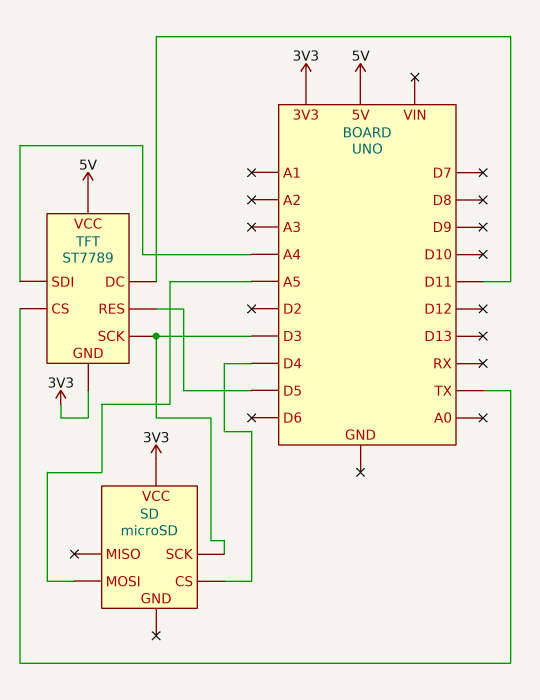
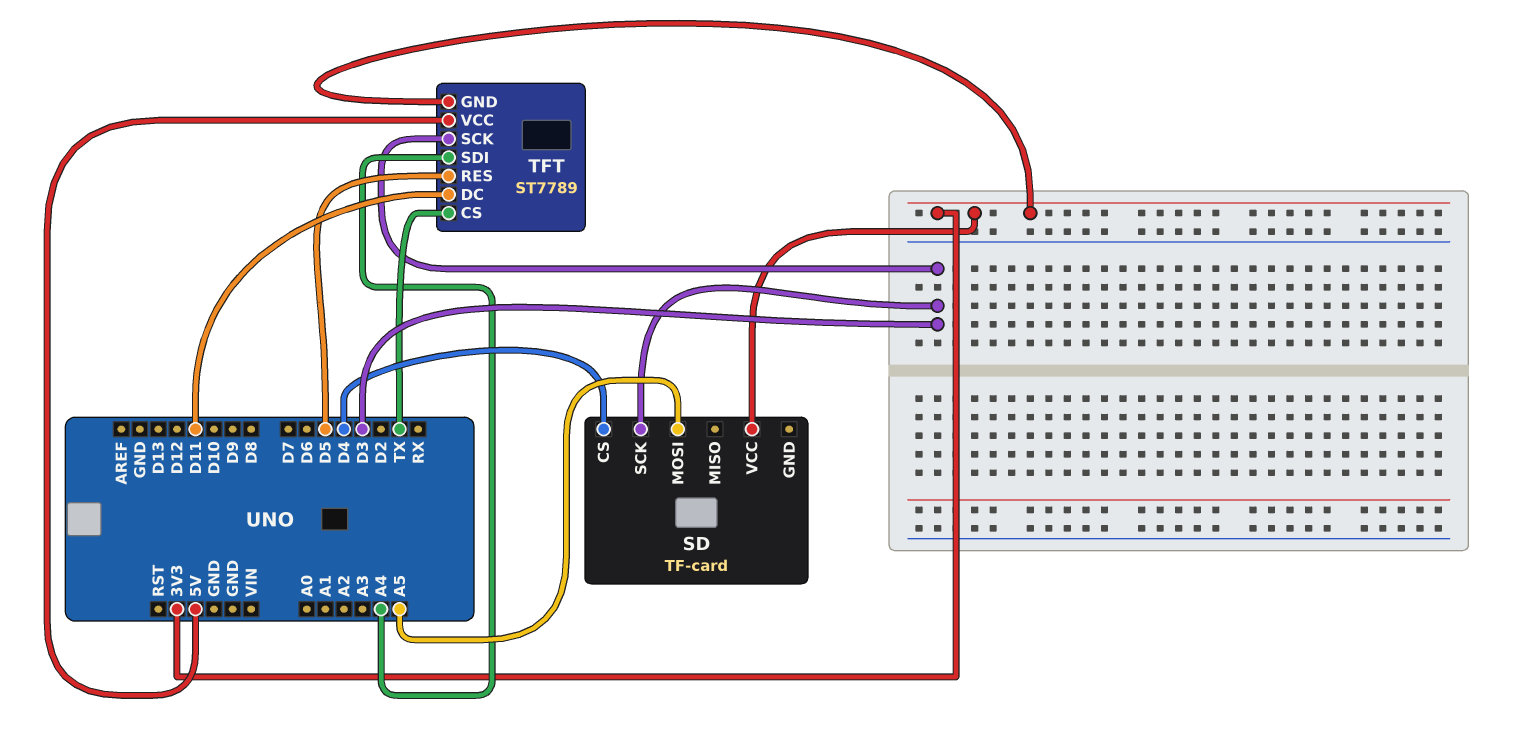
SD: microSD -> TF-card

